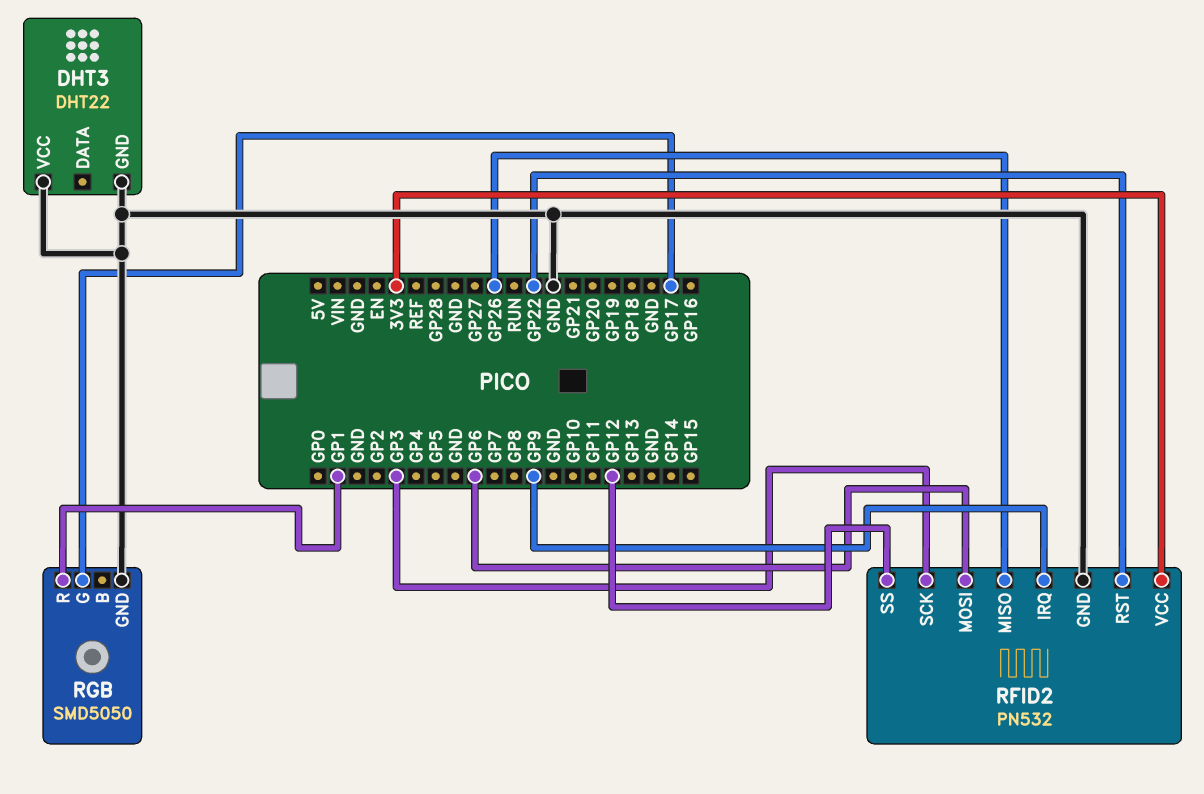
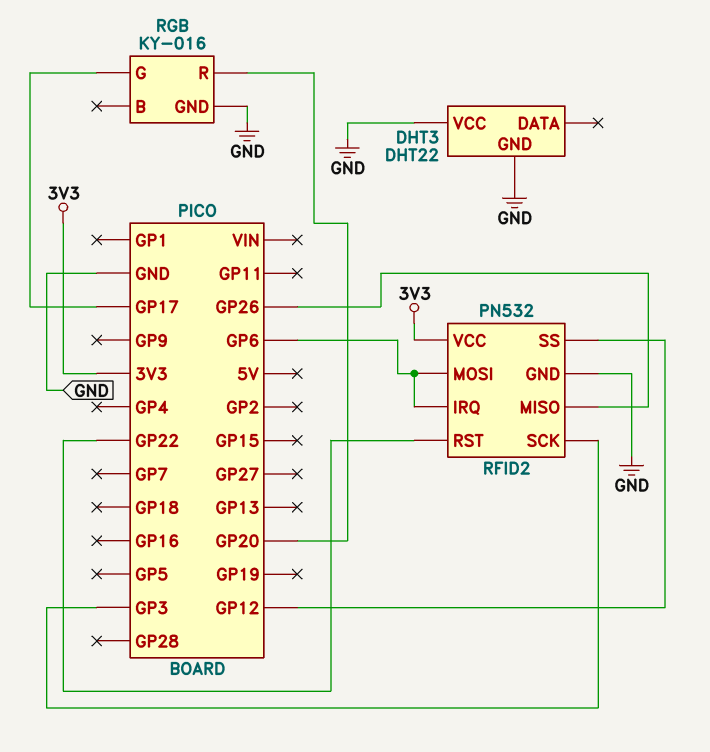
RFID2 pin IRQ: GP9 -> GP6
RGB: SMD5050 -> KY-016
RGB pin R: GP1 -> GP20

